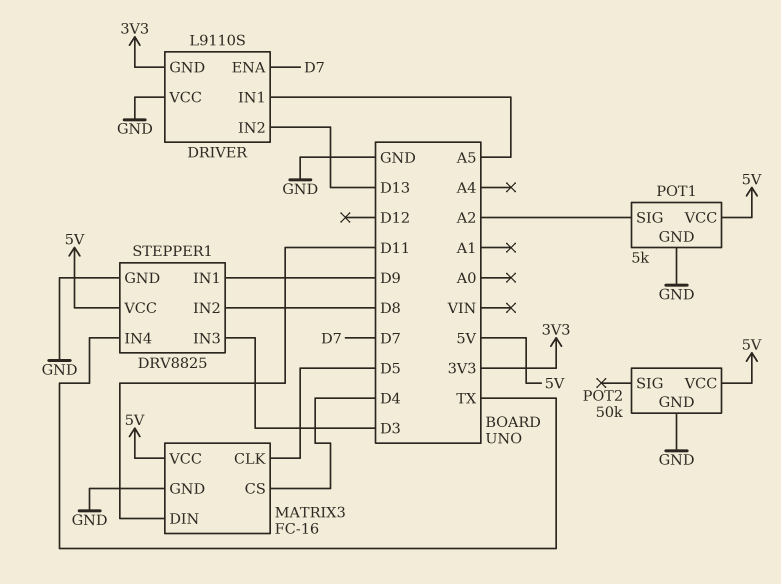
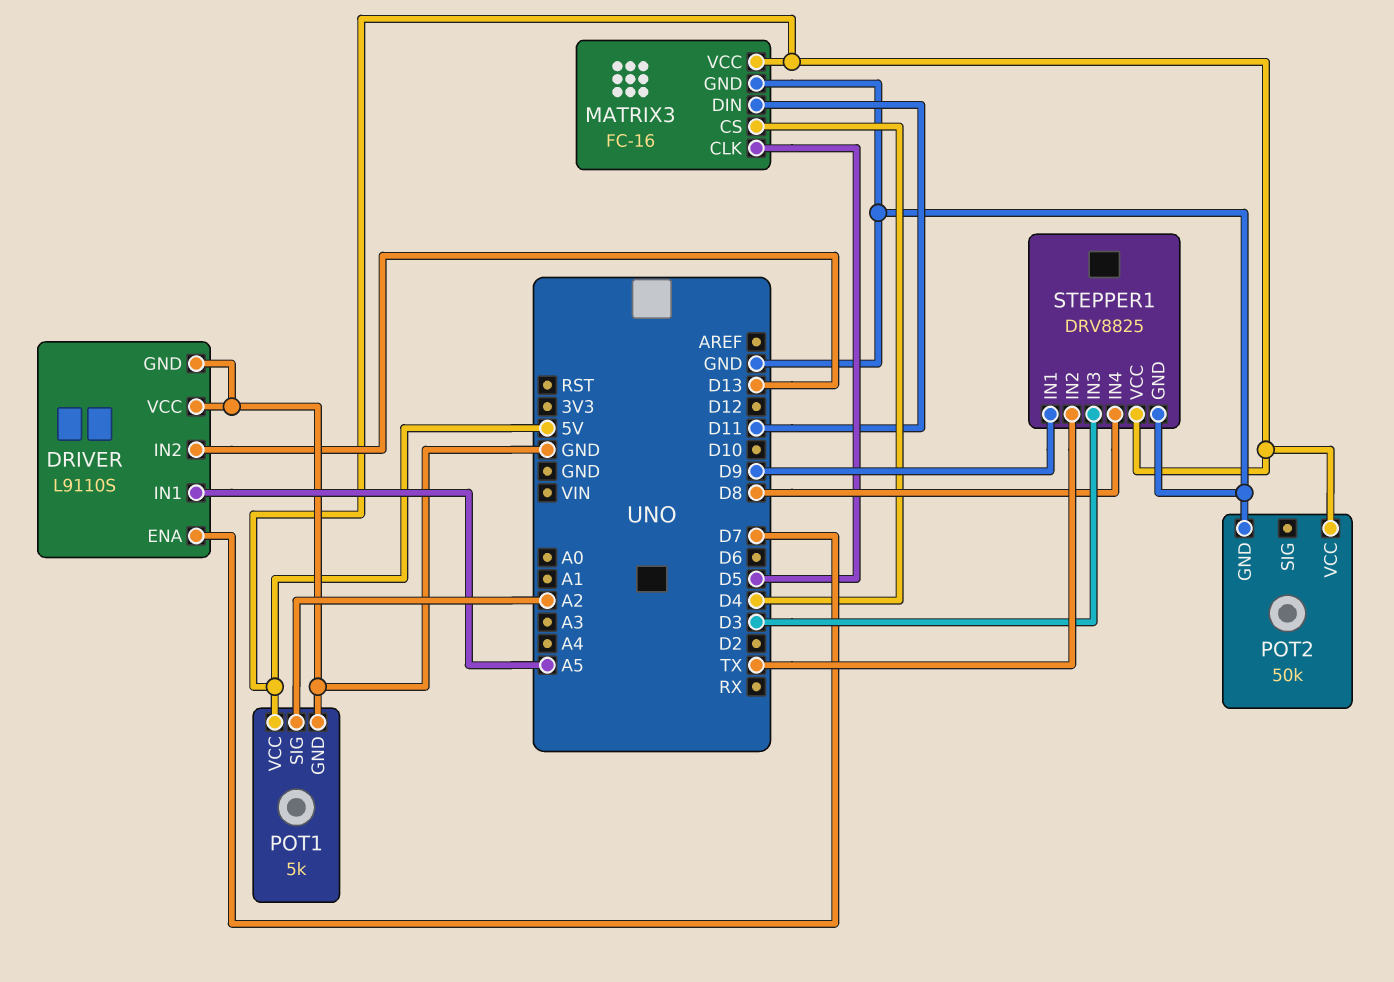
DRIVER pin GND: 3V3 -> GND
STEPPER1 pin IN2: D8 -> TX
STEPPER1 pin IN4: TX -> D8

